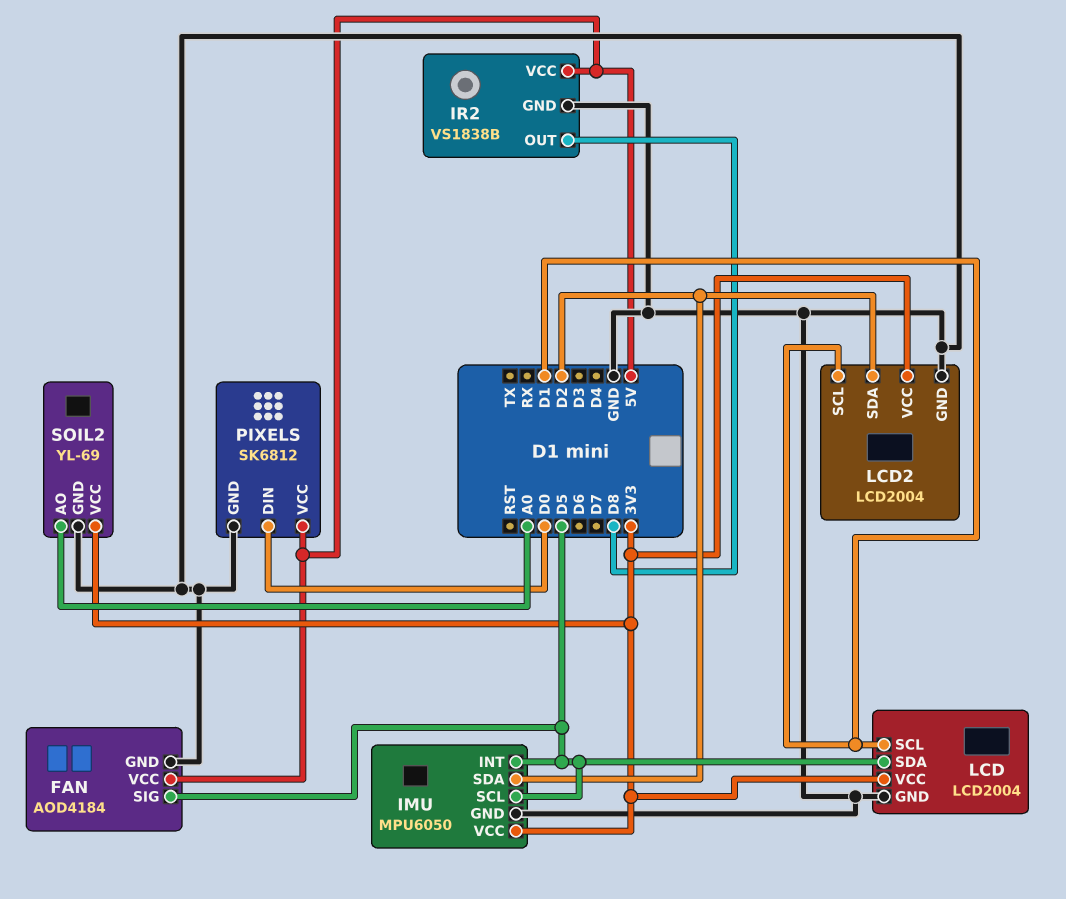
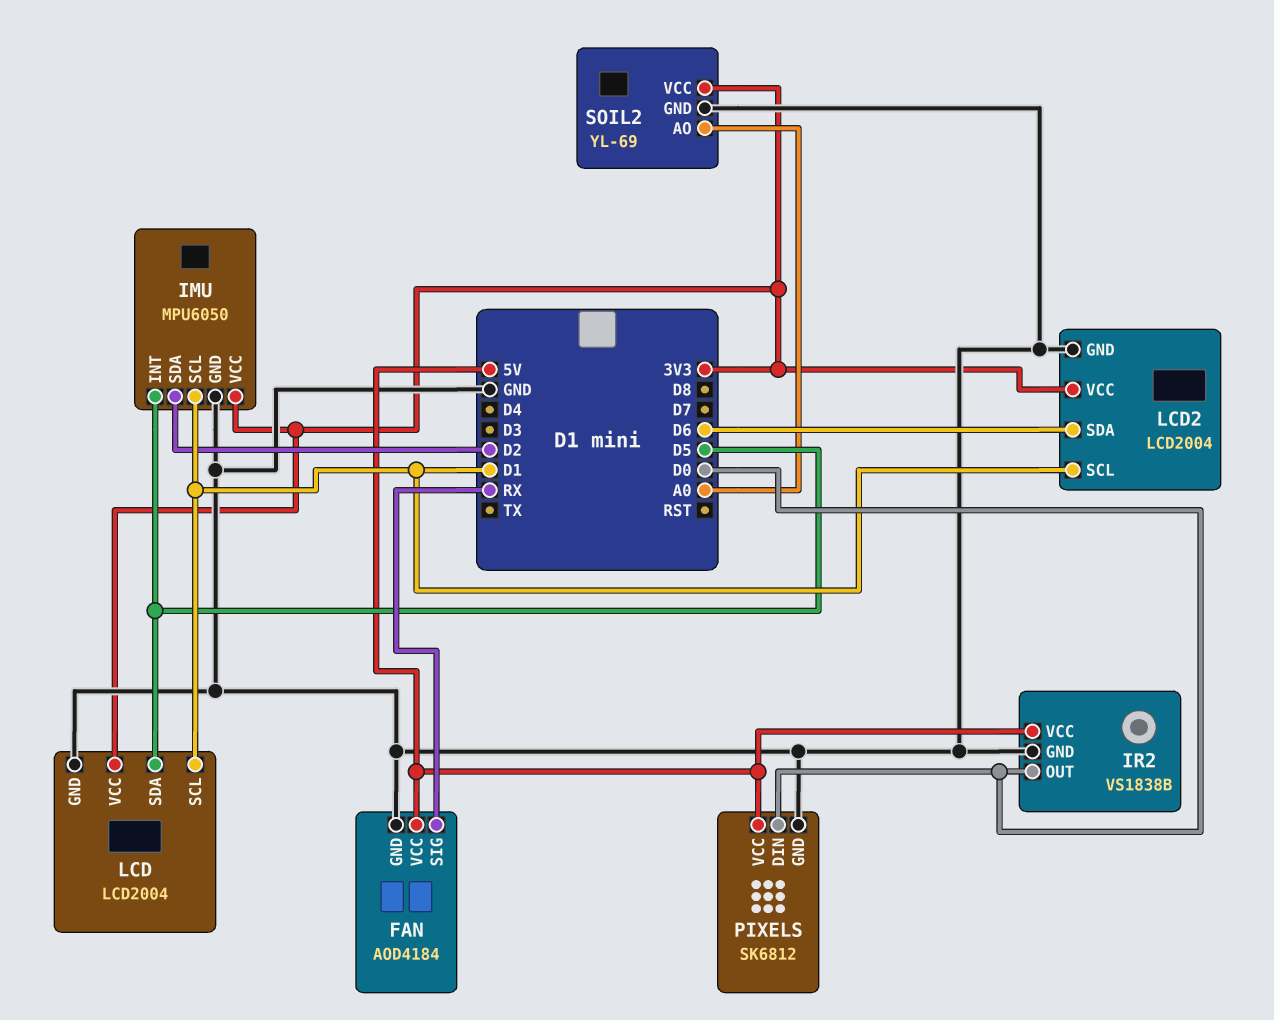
FAN pin SIG: D5 -> RX
IMU pin SCL: D5 -> D1
IR2 pin OUT: D8 -> D0
LCD2 pin SDA: D2 -> D6

